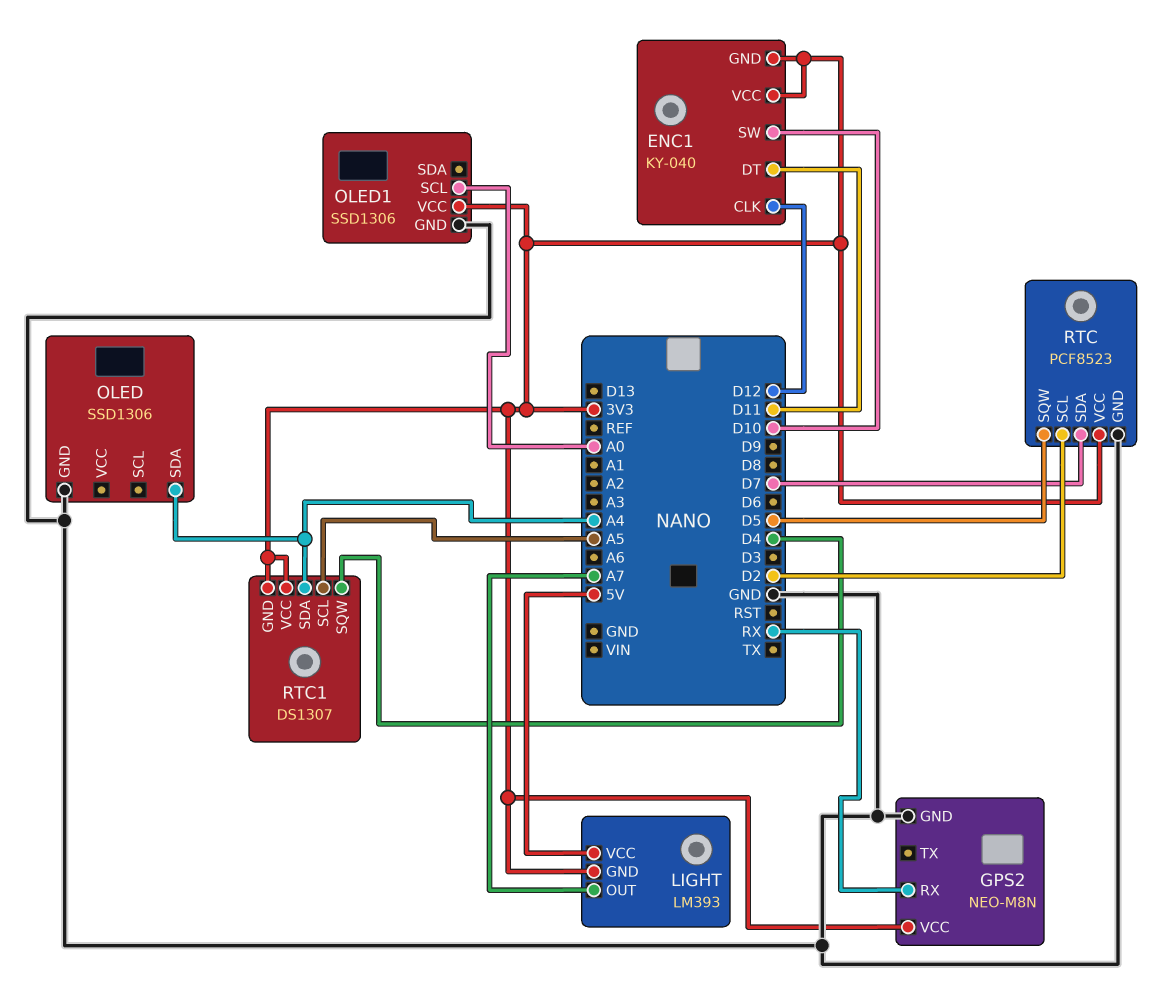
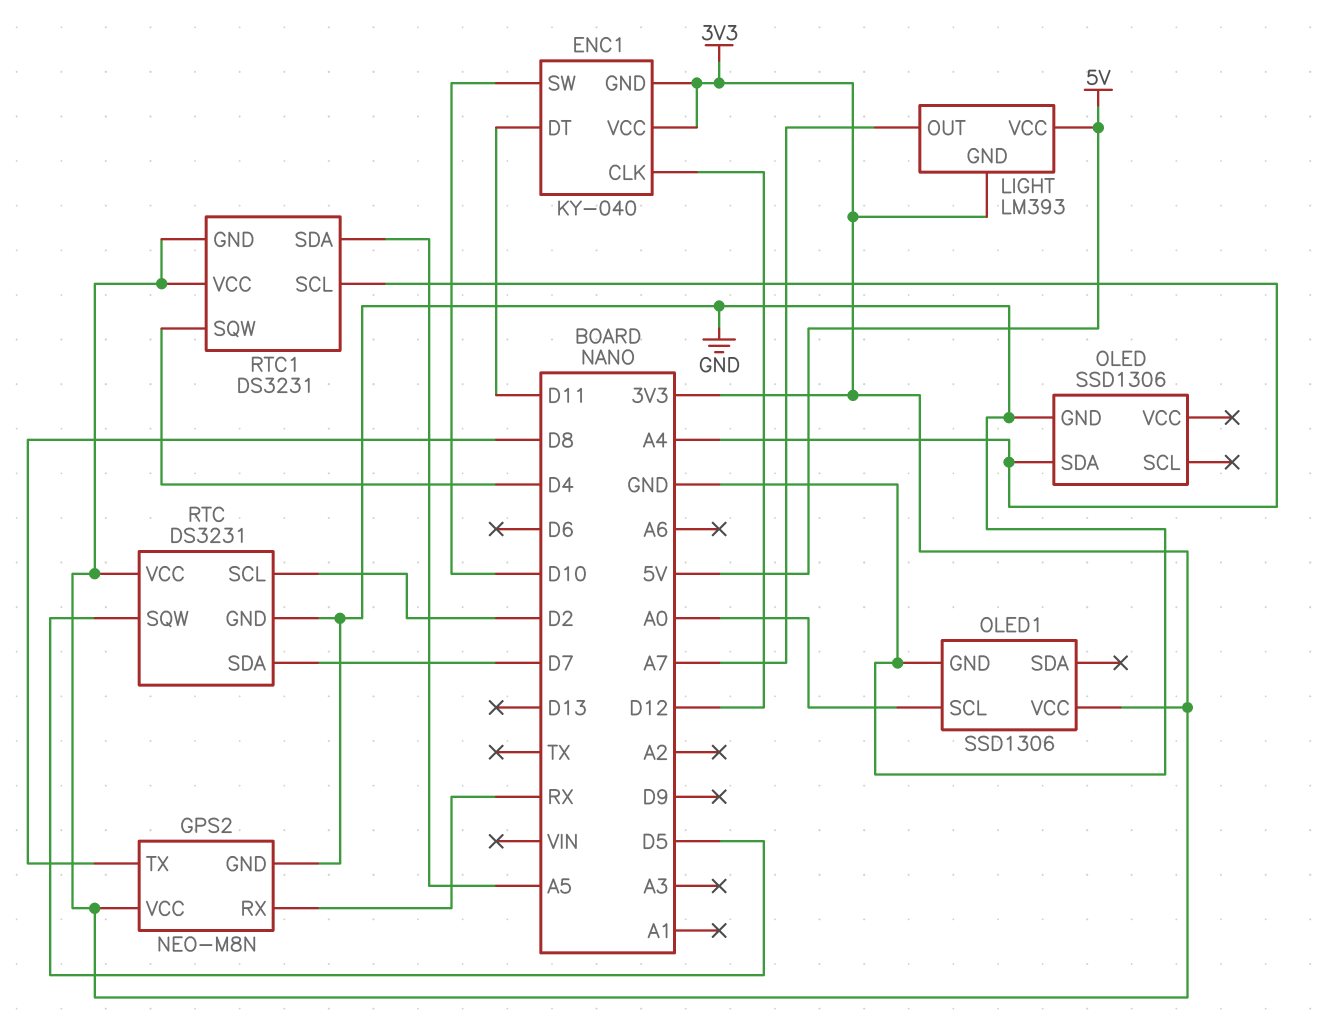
GPS2 pin TX: none -> D8
RTC: PCF8523 -> DS3231
RTC1: DS1307 -> DS3231
RTC1 pin SCL: A5 -> A4
RTC1 pin SDA: A4 -> A5

